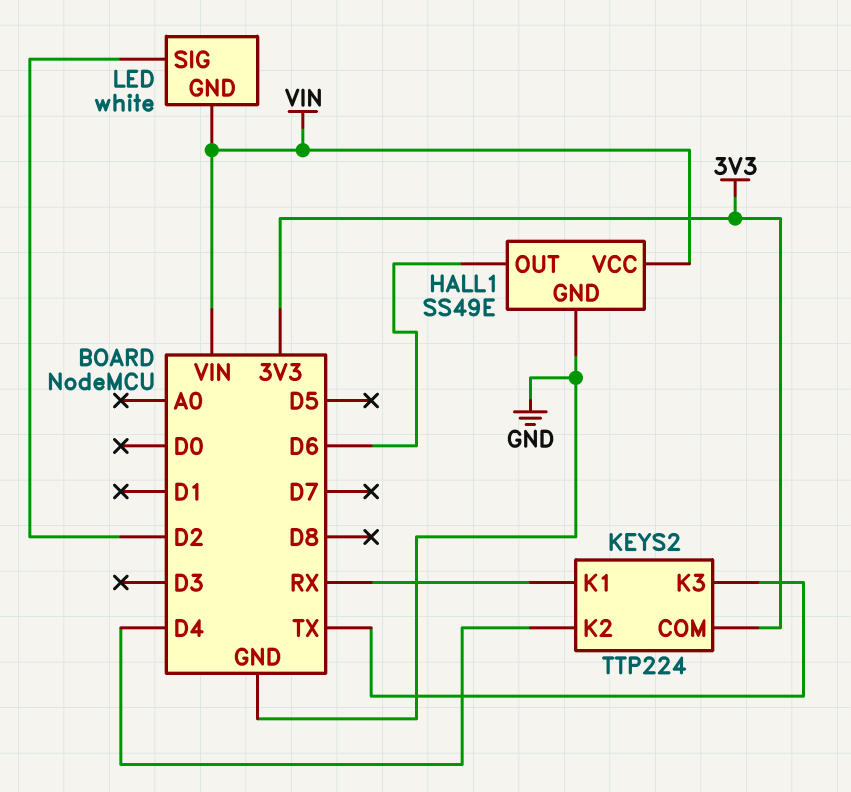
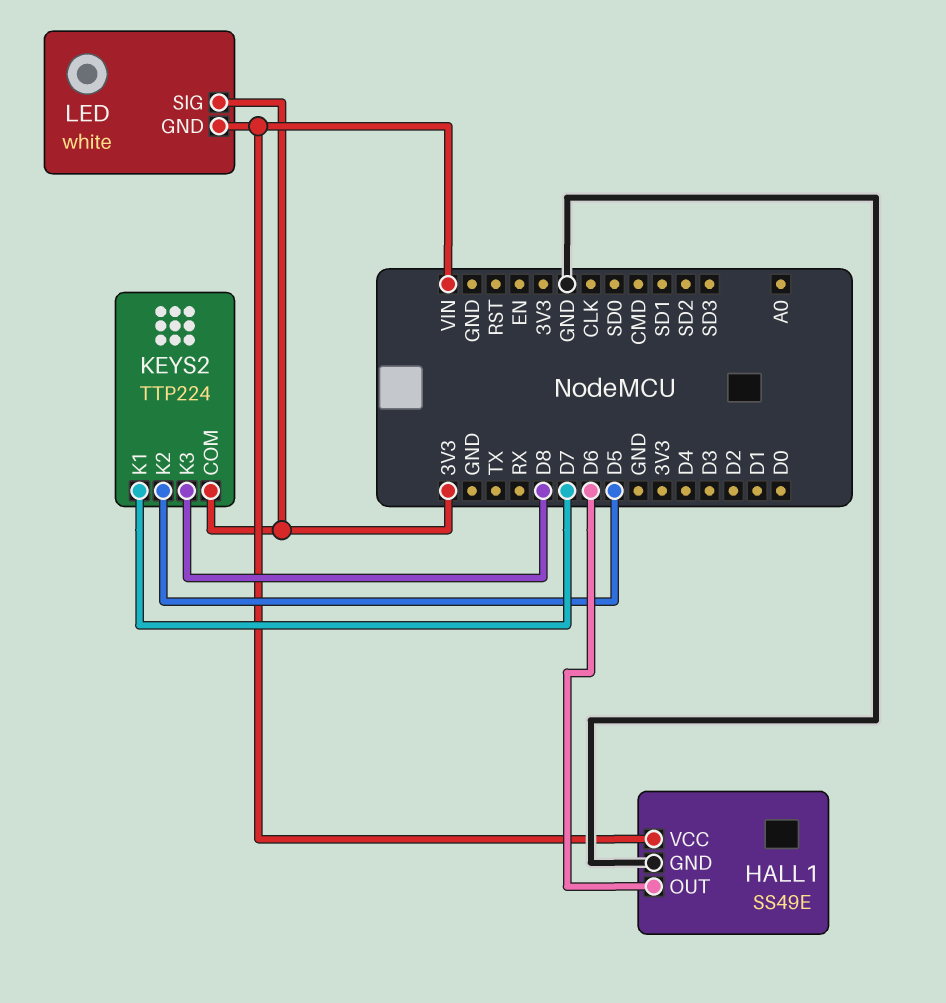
KEYS2 pin K1: RX -> D7
KEYS2 pin K2: D4 -> D5
KEYS2 pin K3: TX -> D8
LED pin SIG: D2 -> 3V3

